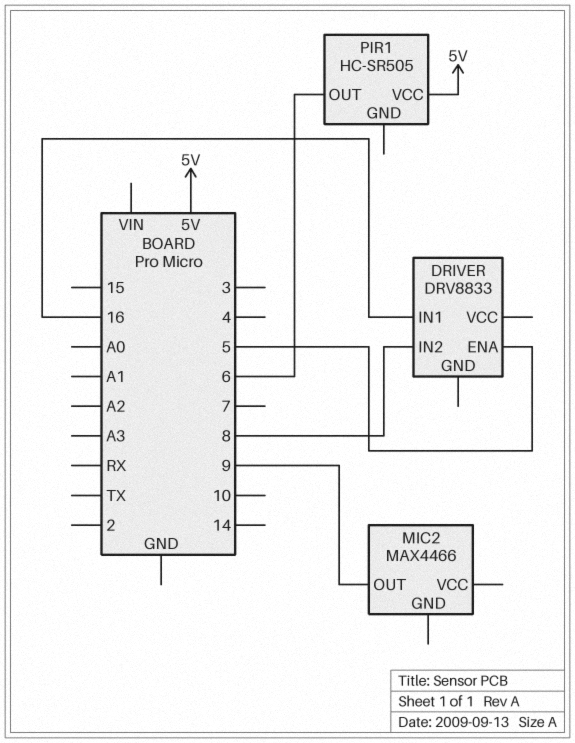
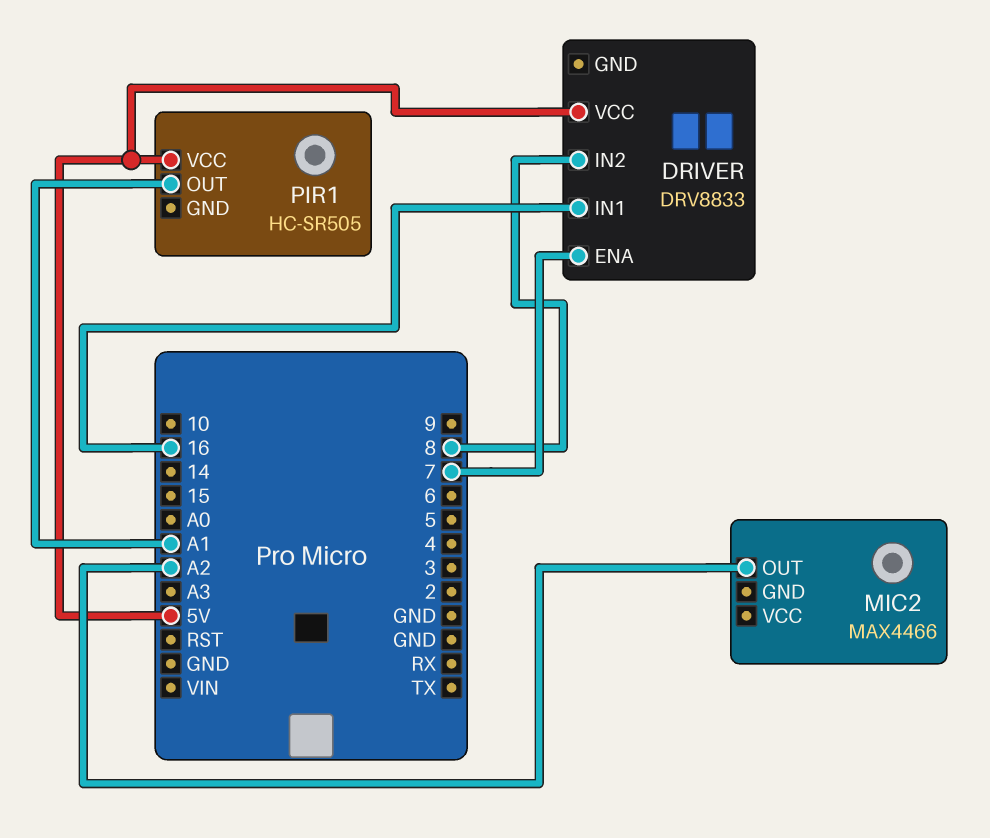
DRIVER pin ENA: 5 -> 7
DRIVER pin VCC: none -> 5V
MIC2 pin OUT: 9 -> A2
PIR1 pin OUT: 6 -> A1

